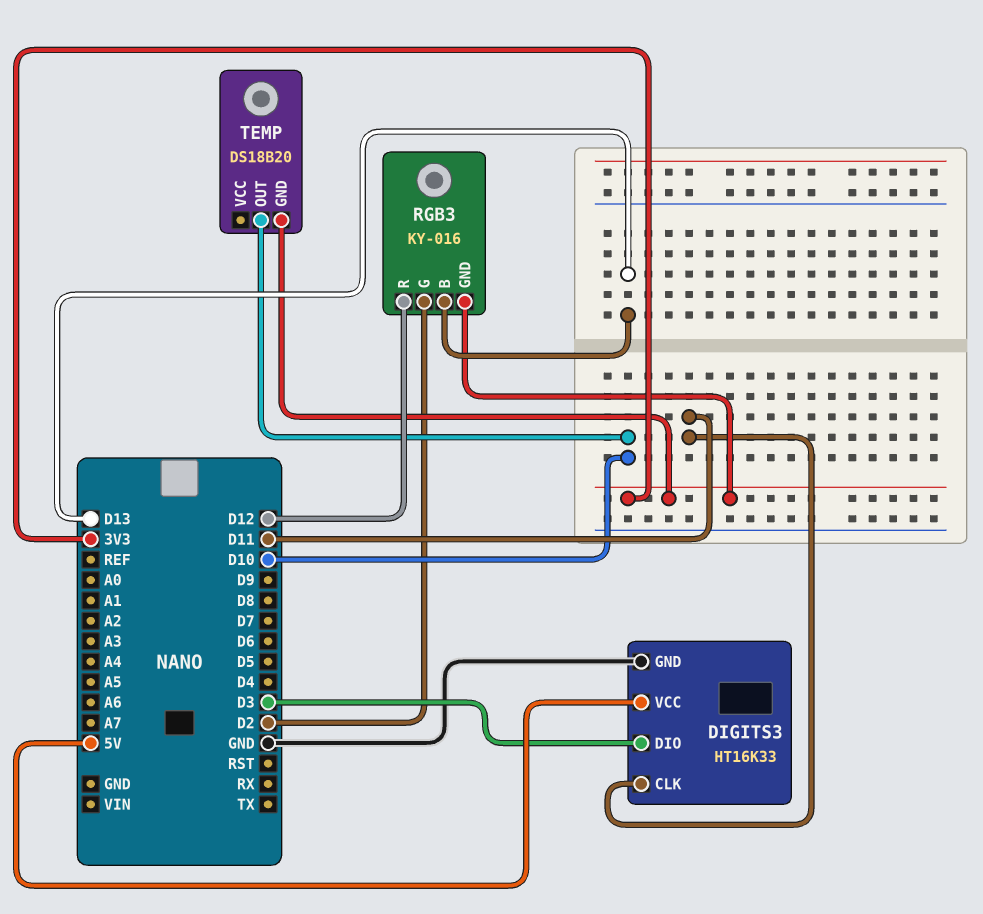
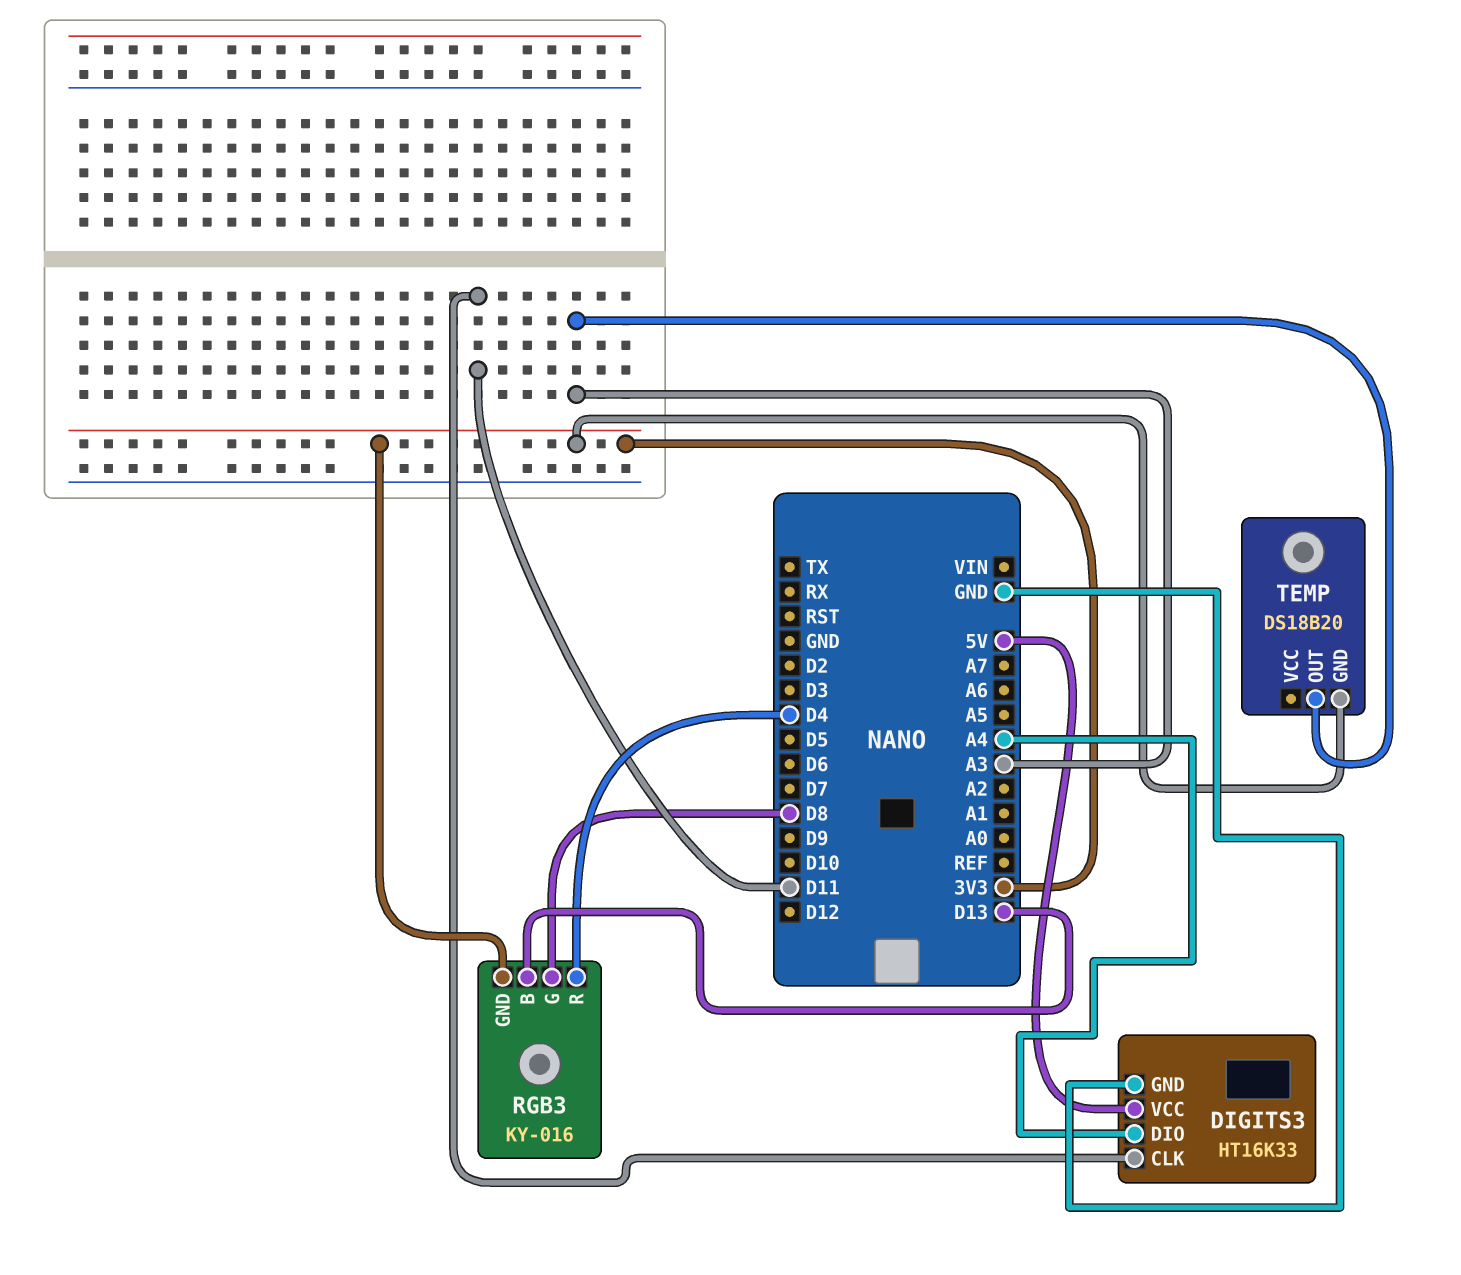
DIGITS3 pin DIO: D3 -> A4
RGB3 pin G: D2 -> D8
RGB3 pin R: D12 -> D4
TEMP pin OUT: D10 -> A3

